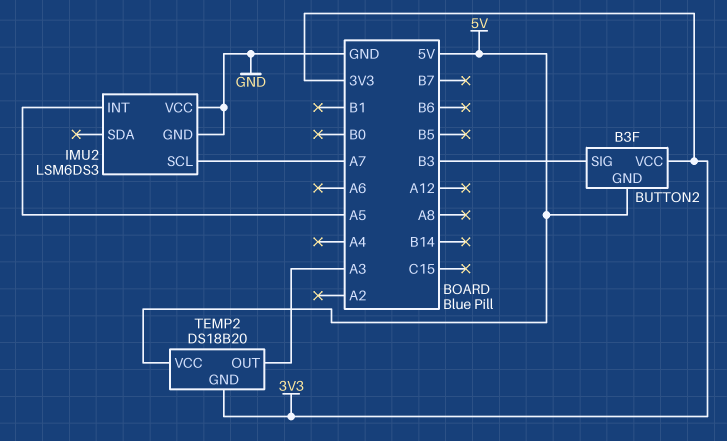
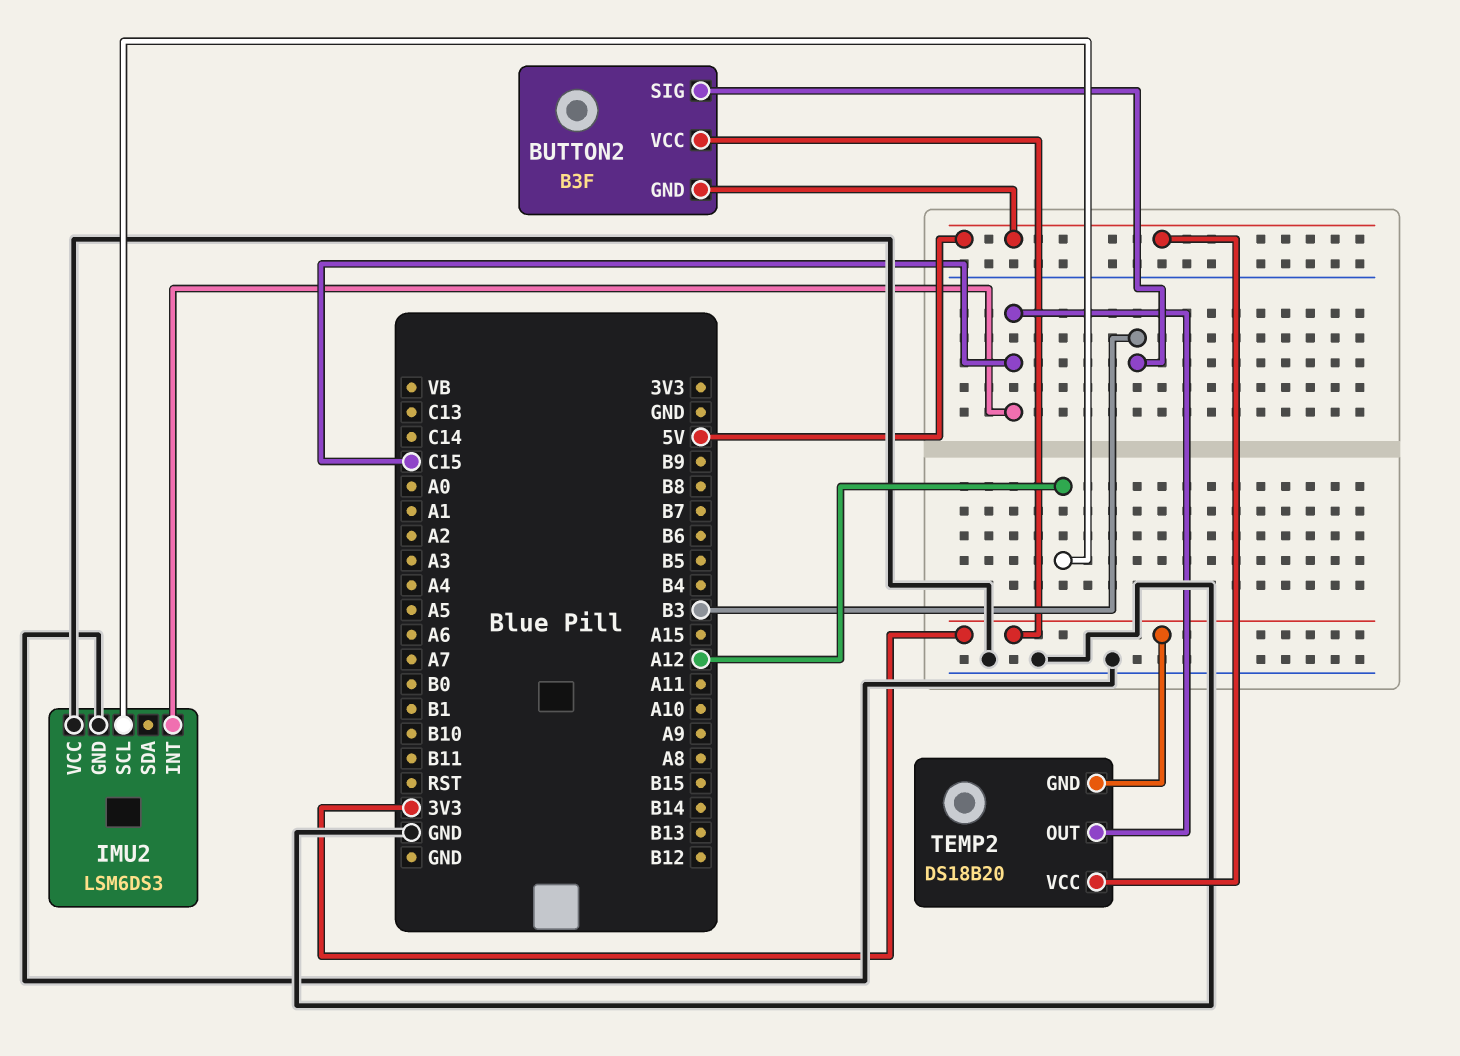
IMU2 pin INT: A5 -> C15
IMU2 pin SCL: A7 -> A12
TEMP2 pin OUT: A3 -> C15

